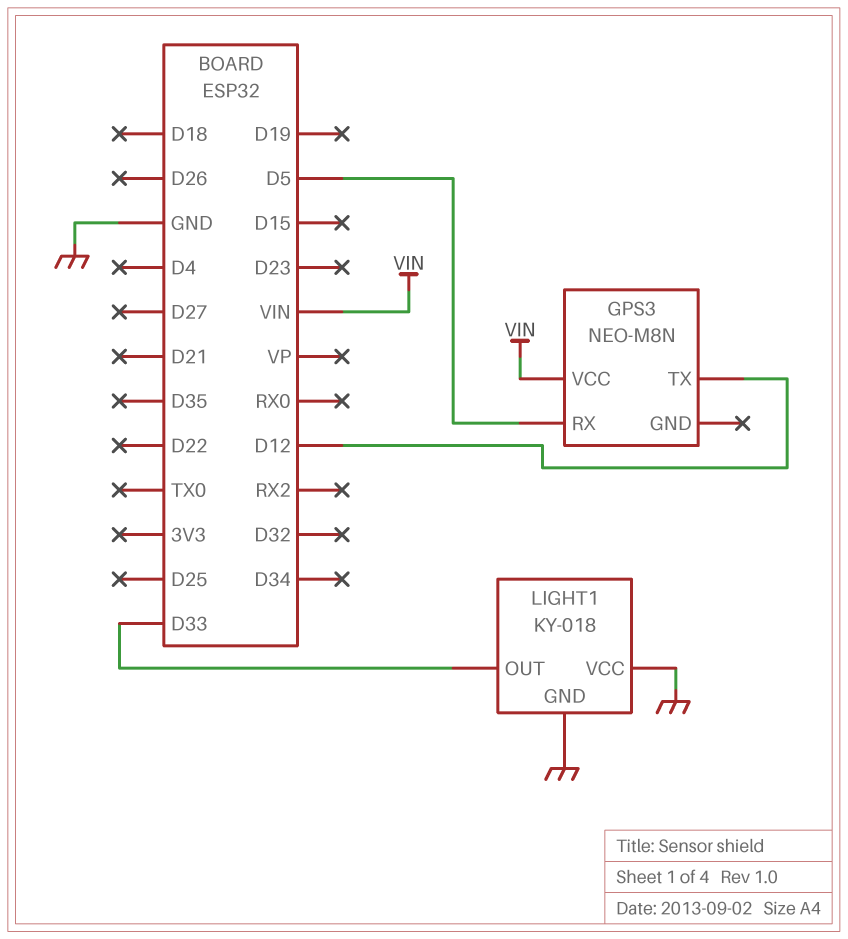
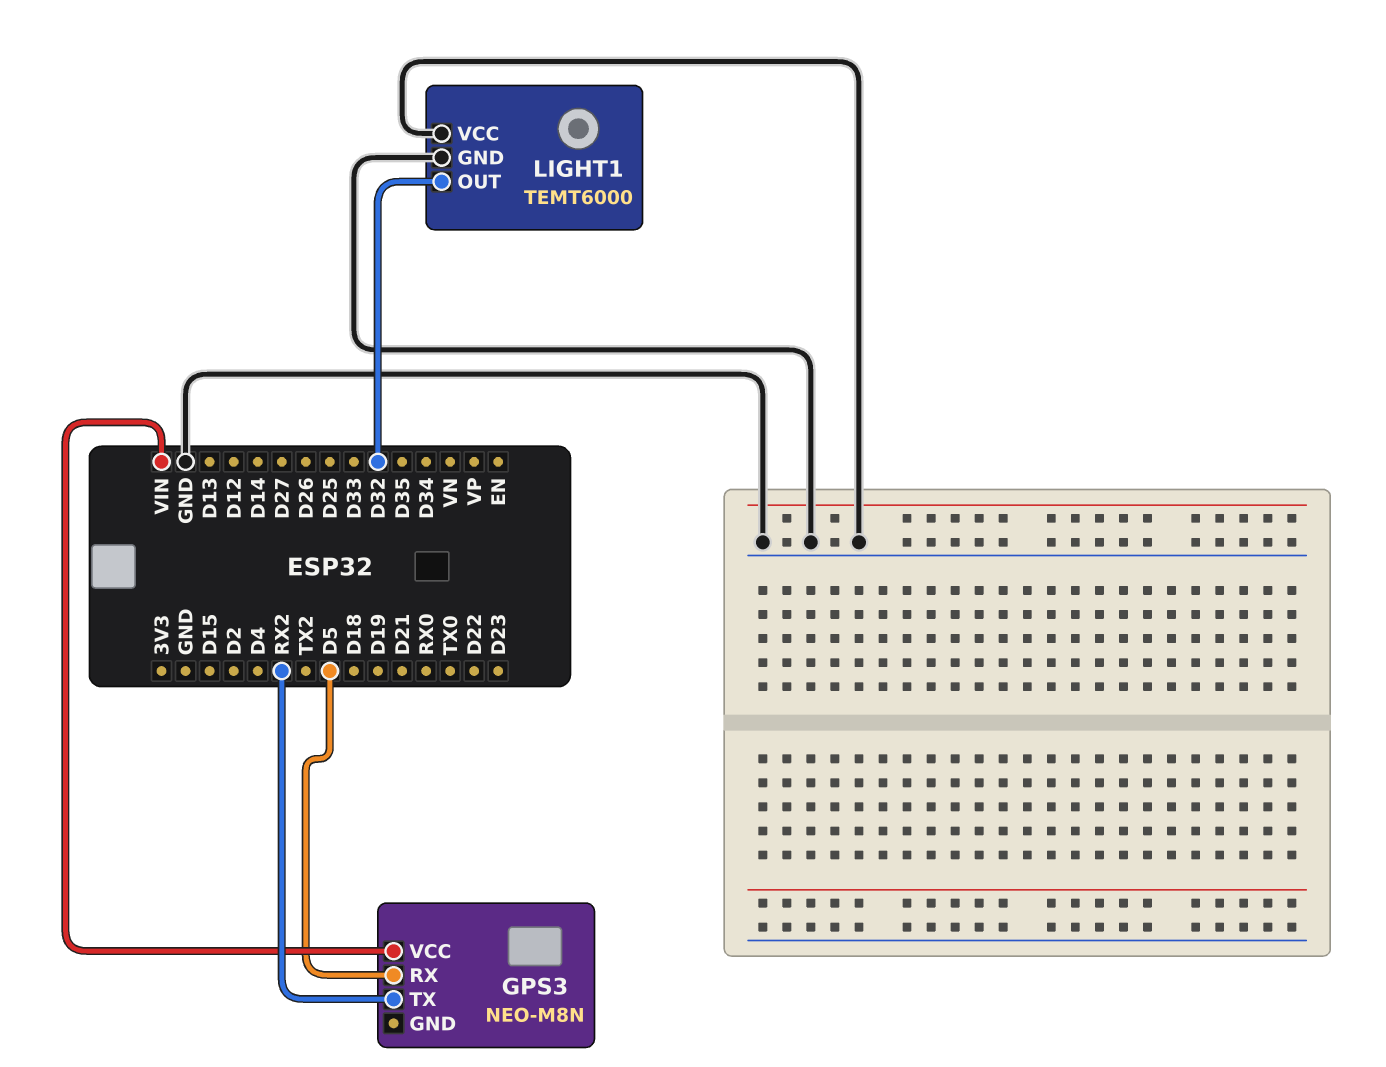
GPS3 pin TX: D12 -> RX2
LIGHT1: KY-018 -> TEMT6000
LIGHT1 pin OUT: D33 -> D32

